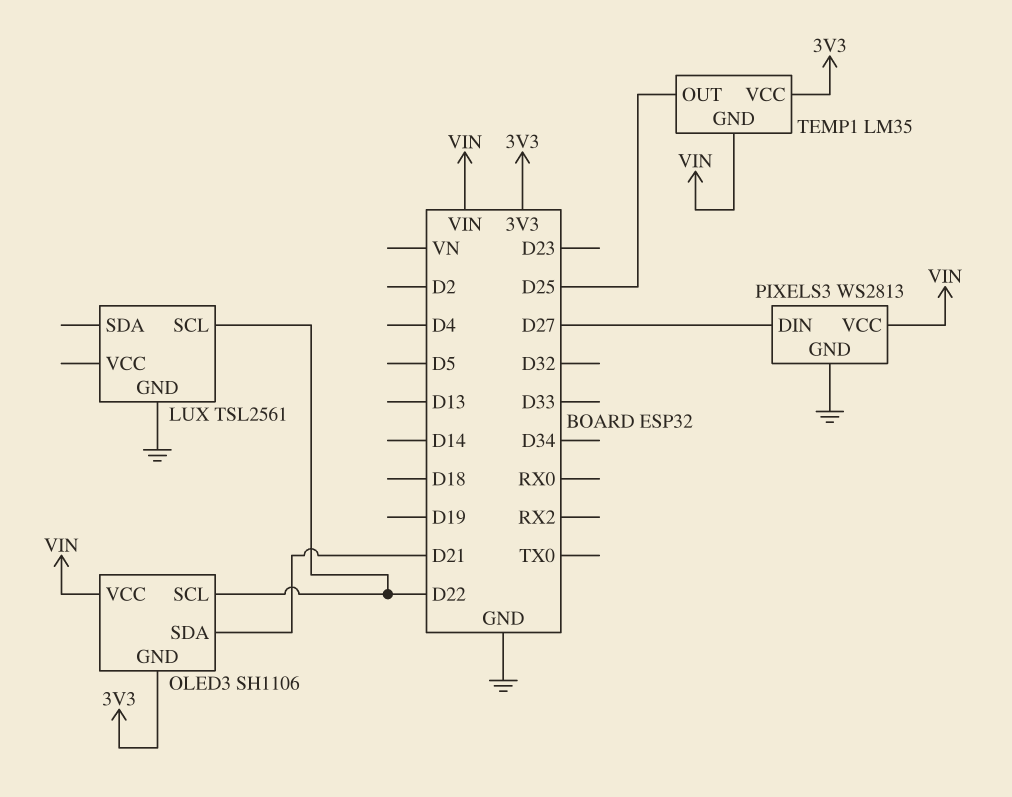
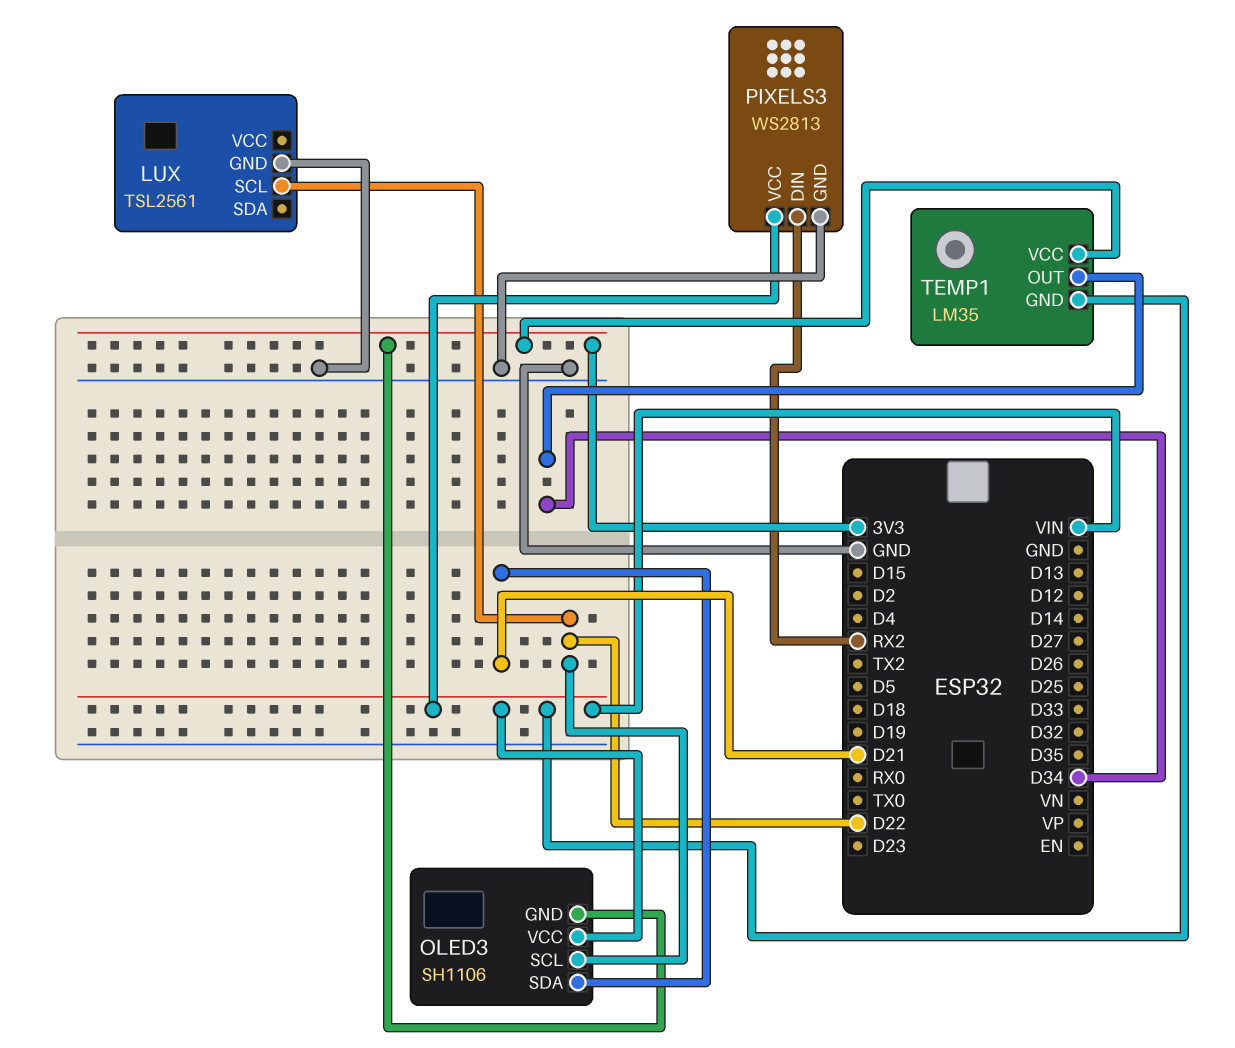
PIXELS3 pin DIN: D27 -> RX2
TEMP1 pin OUT: D25 -> D34

